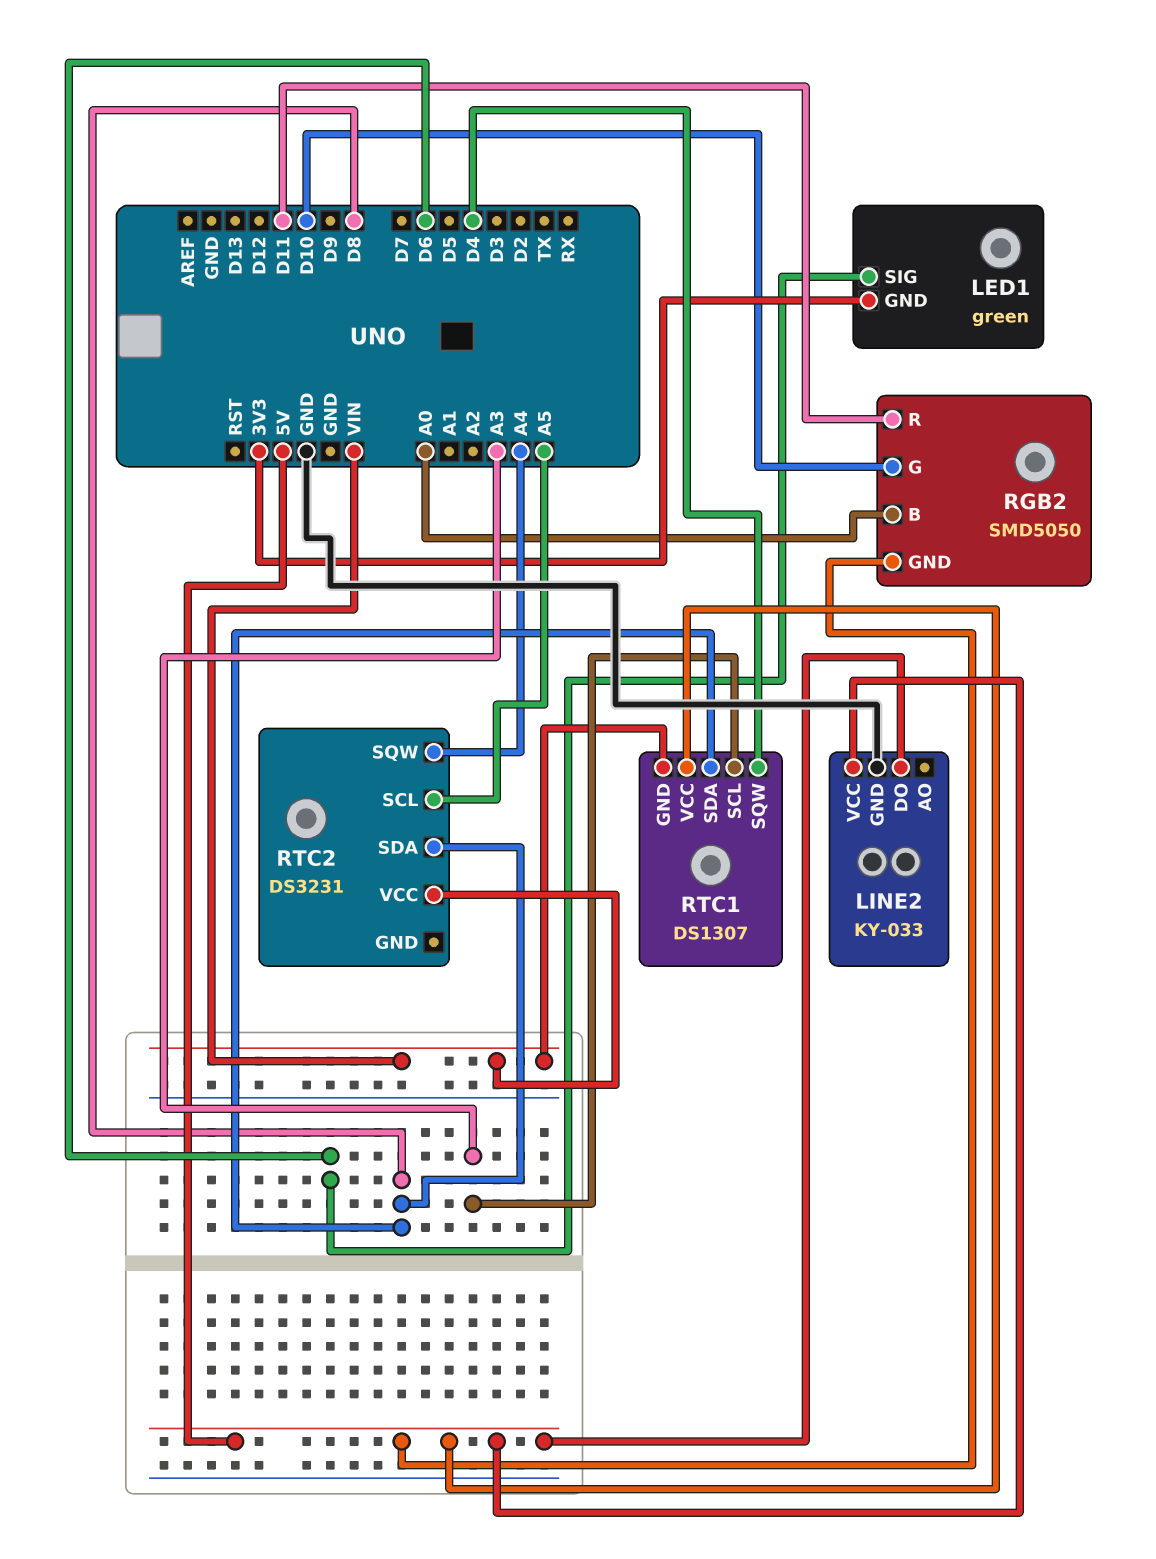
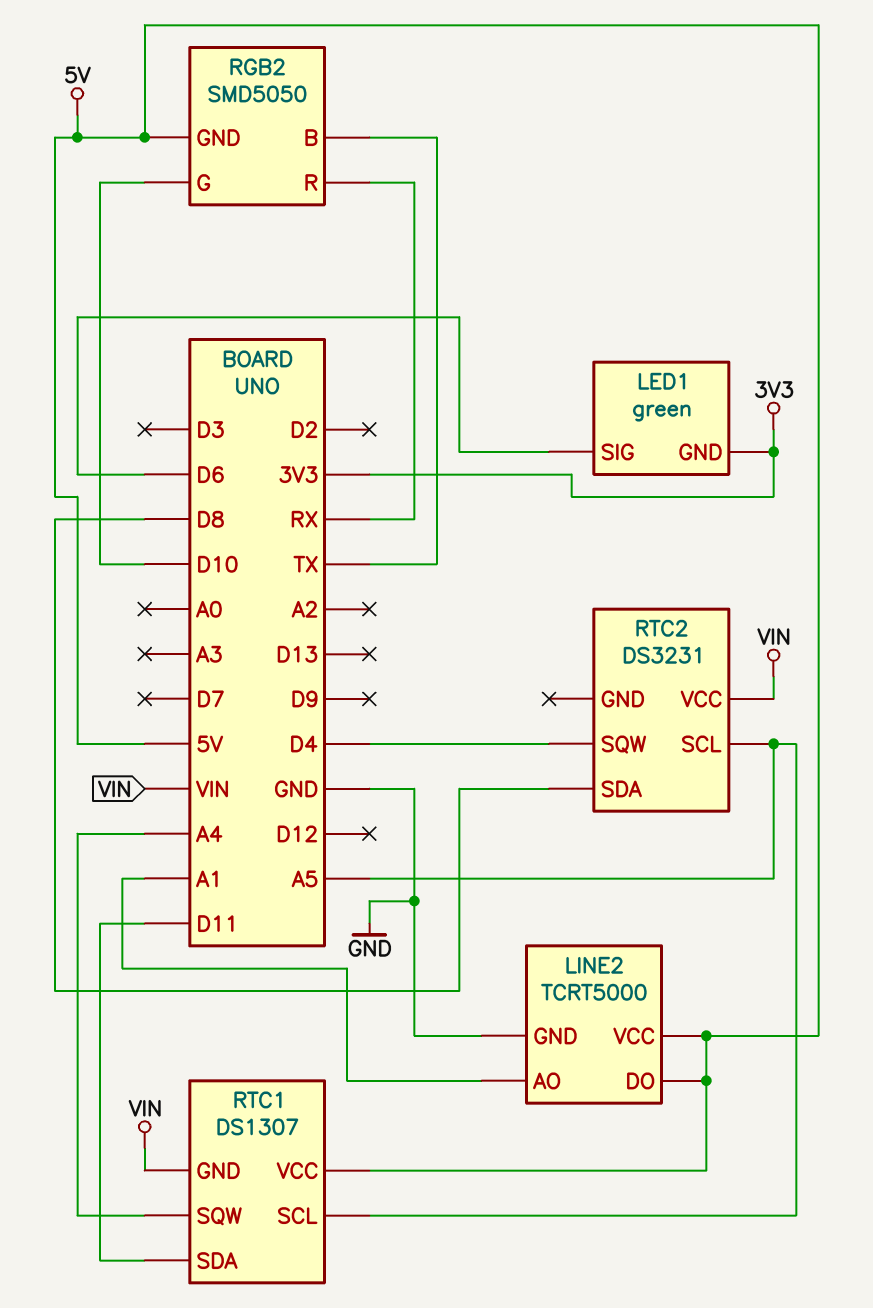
LINE2: KY-033 -> TCRT5000
LINE2 pin AO: none -> A1
RGB2 pin B: A0 -> TX
RGB2 pin R: D11 -> RX
RTC1 pin SCL: A3 -> A5
RTC1 pin SDA: D8 -> D11
RTC1 pin SQW: D4 -> A4
RTC2 pin SQW: A4 -> D4

